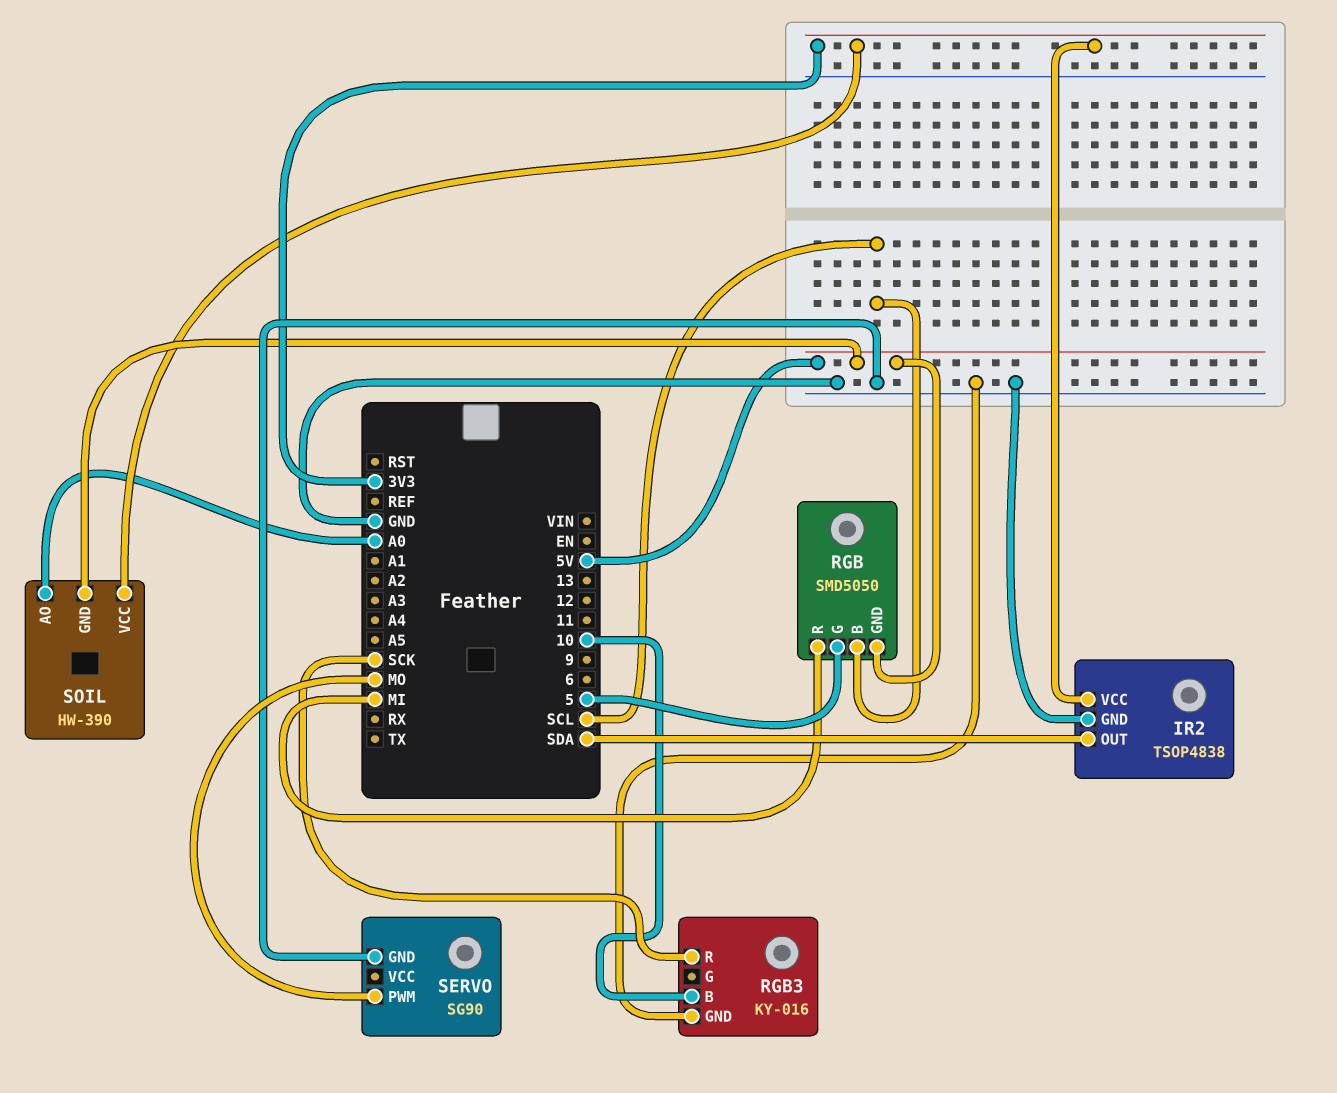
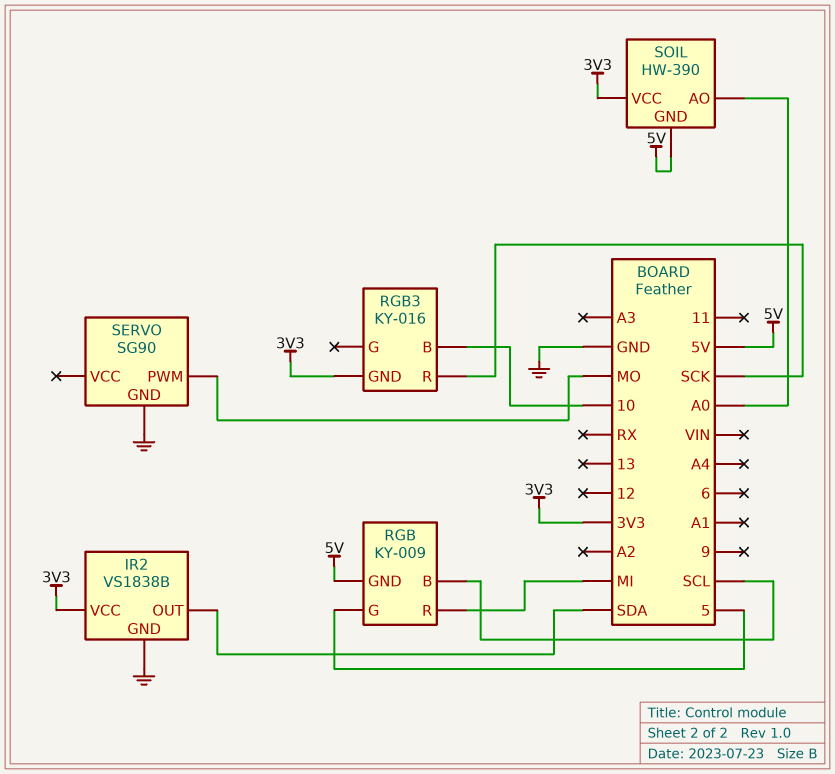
IR2: TSOP4838 -> VS1838B
RGB: SMD5050 -> KY-009
RGB3 pin GND: GND -> 3V3

